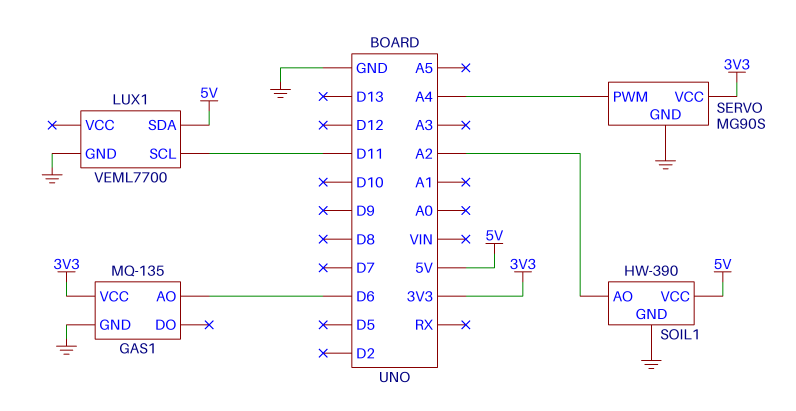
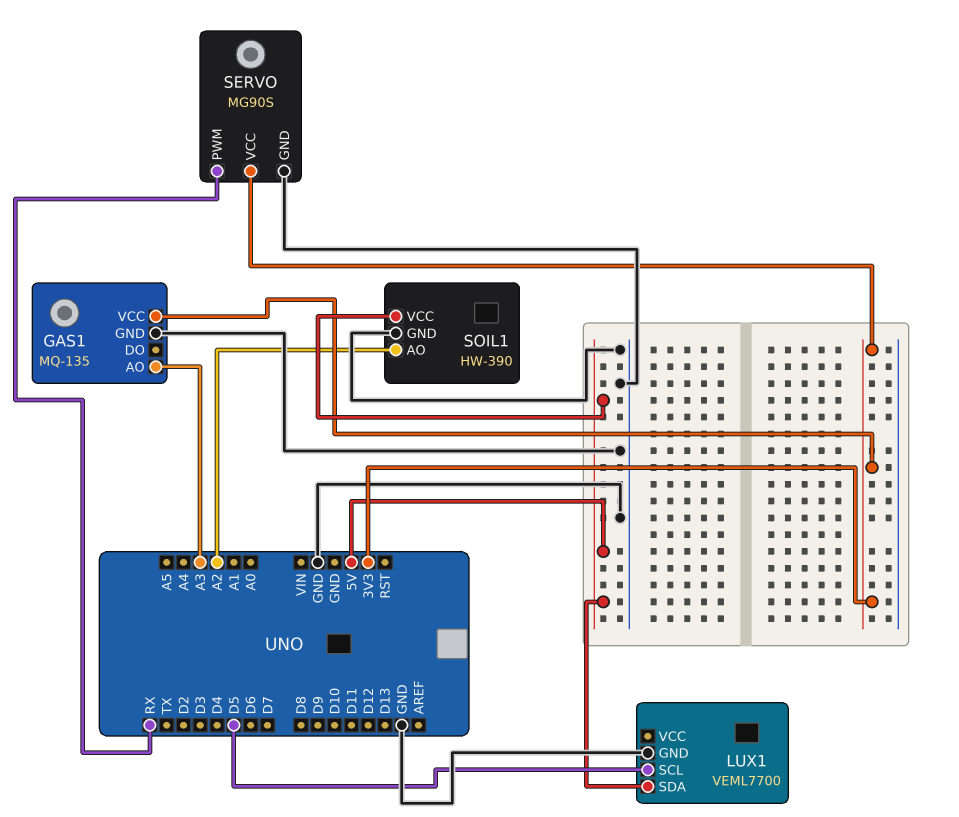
GAS1 pin AO: D6 -> A3
LUX1 pin SCL: D11 -> D5
SERVO pin PWM: A4 -> RX

